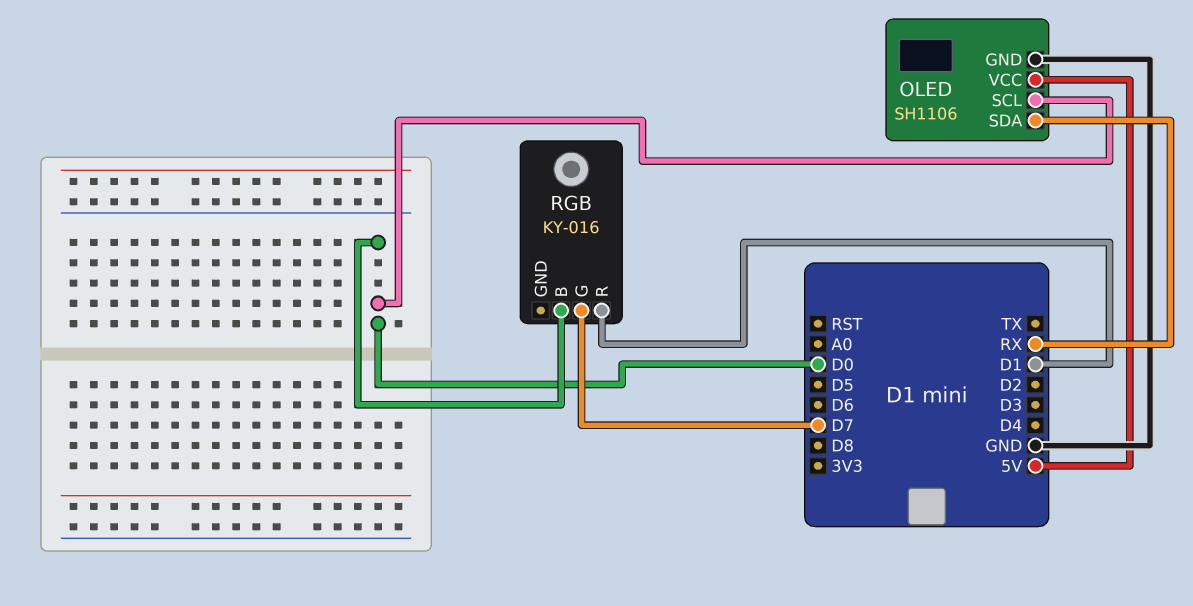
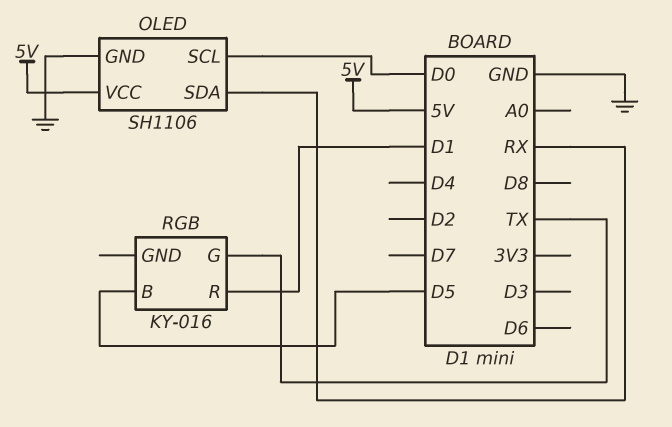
RGB pin B: D0 -> D5
RGB pin G: D7 -> TX

